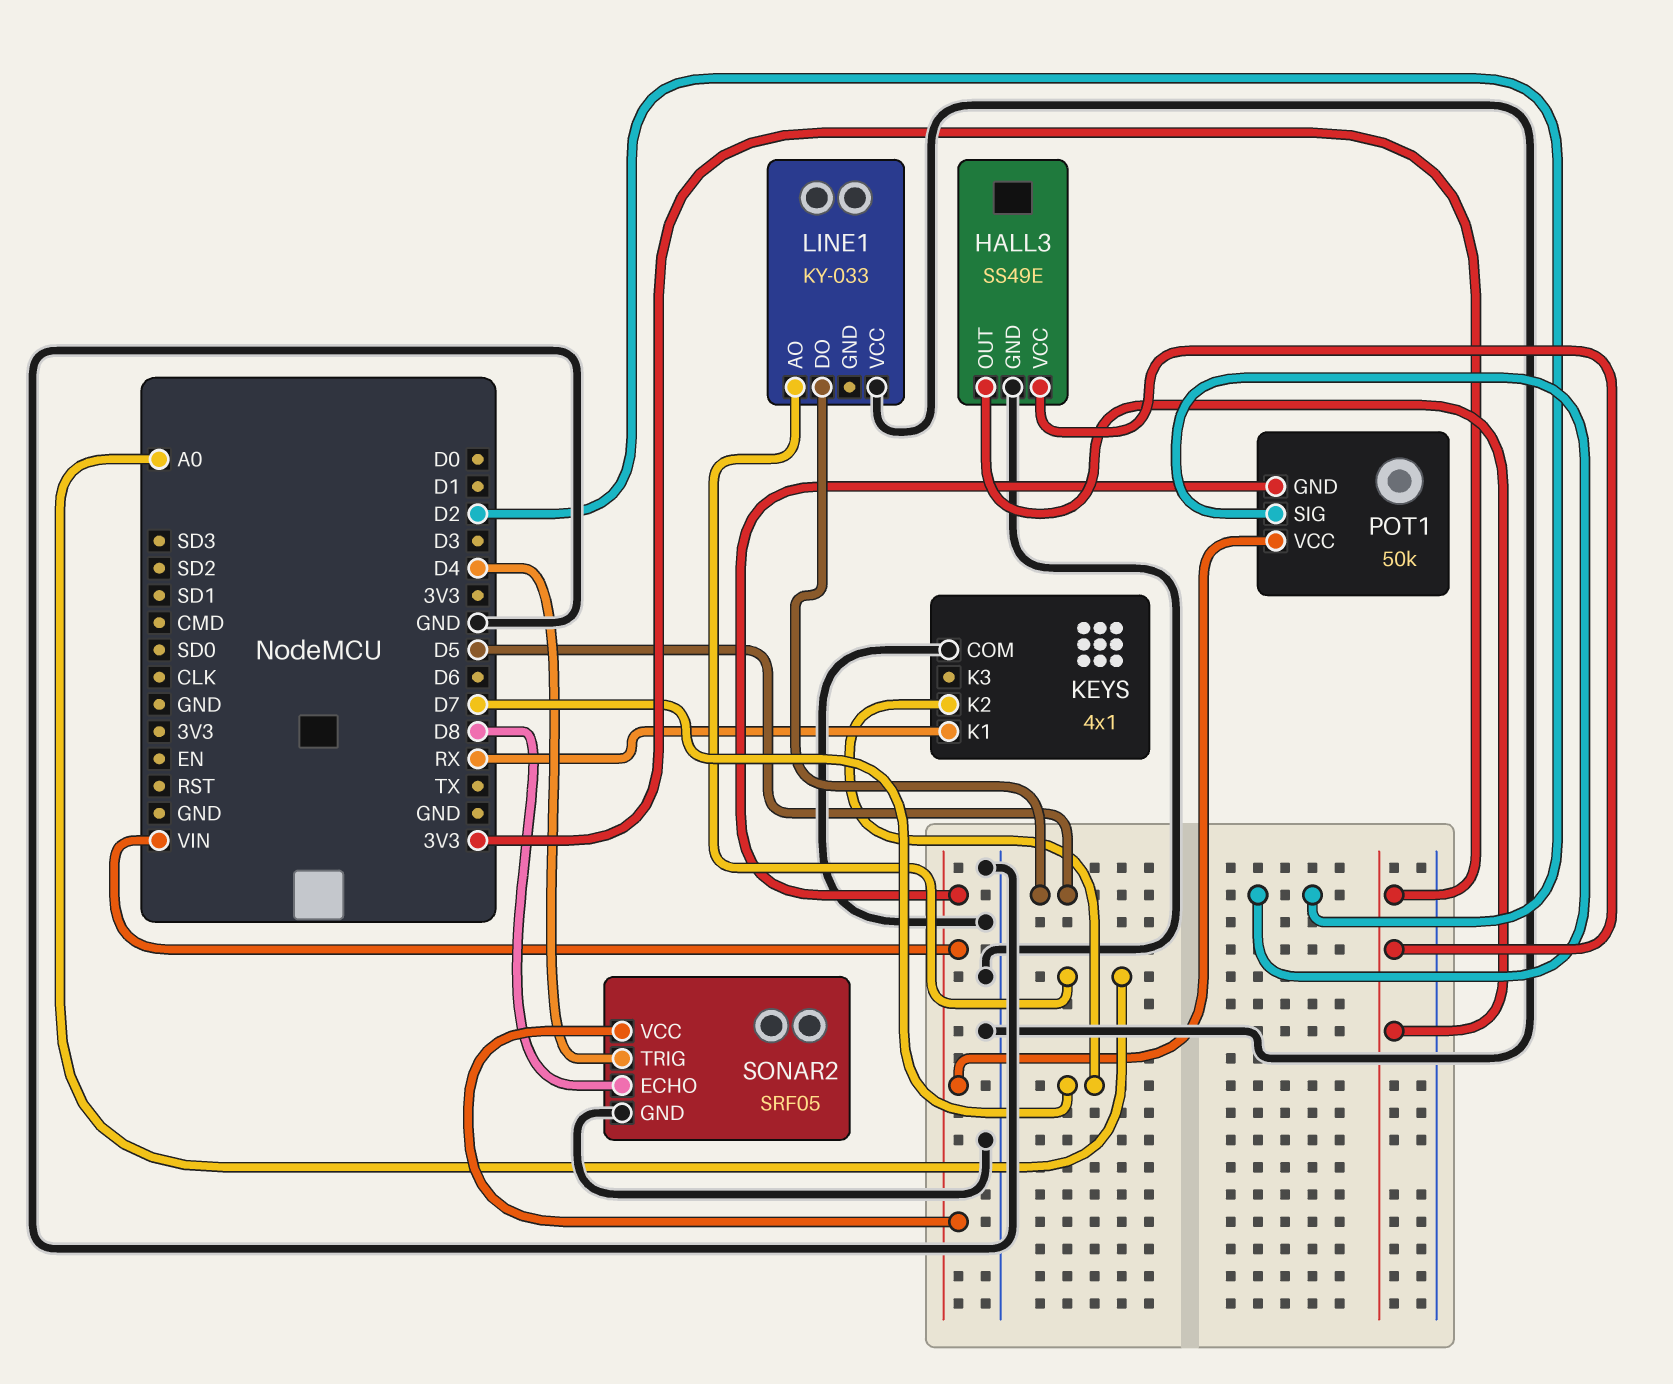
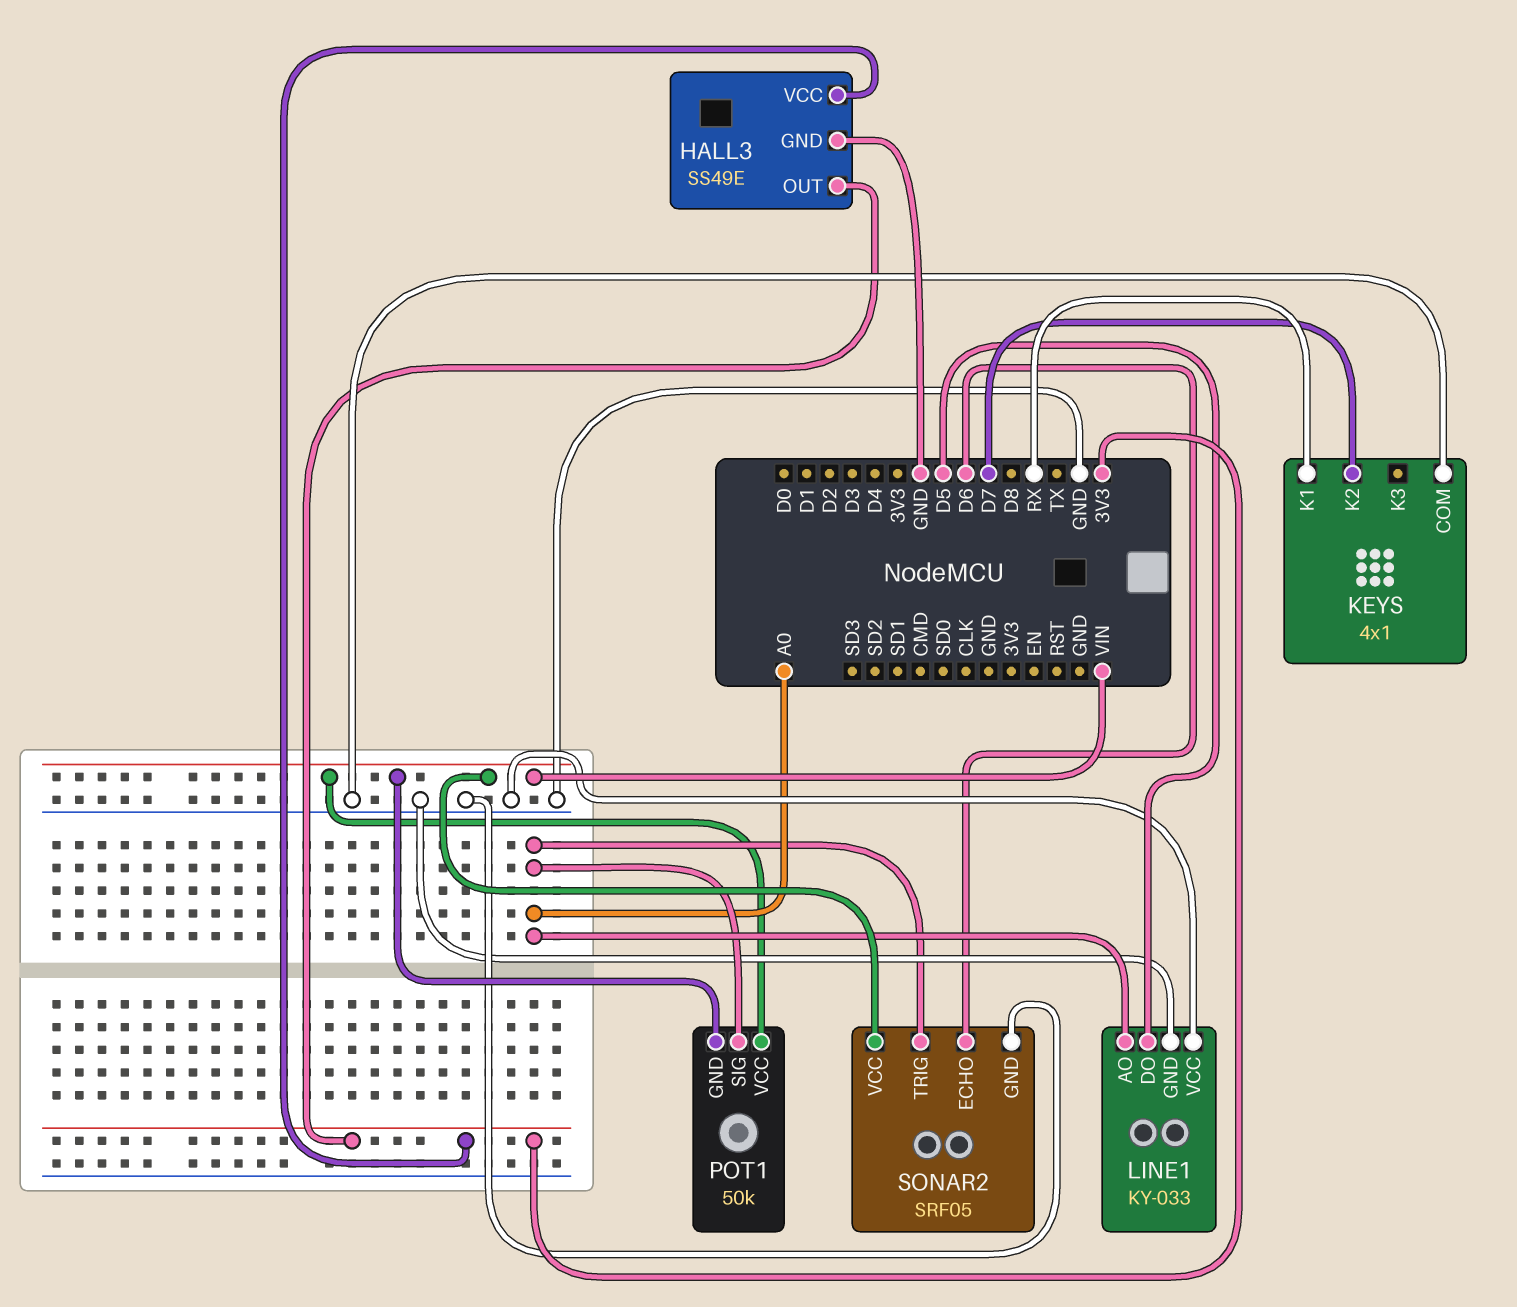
LINE1 pin GND: none -> GND
POT1 pin SIG: D2 -> A0
SONAR2 pin ECHO: D8 -> D6
SONAR2 pin TRIG: D4 -> A0

